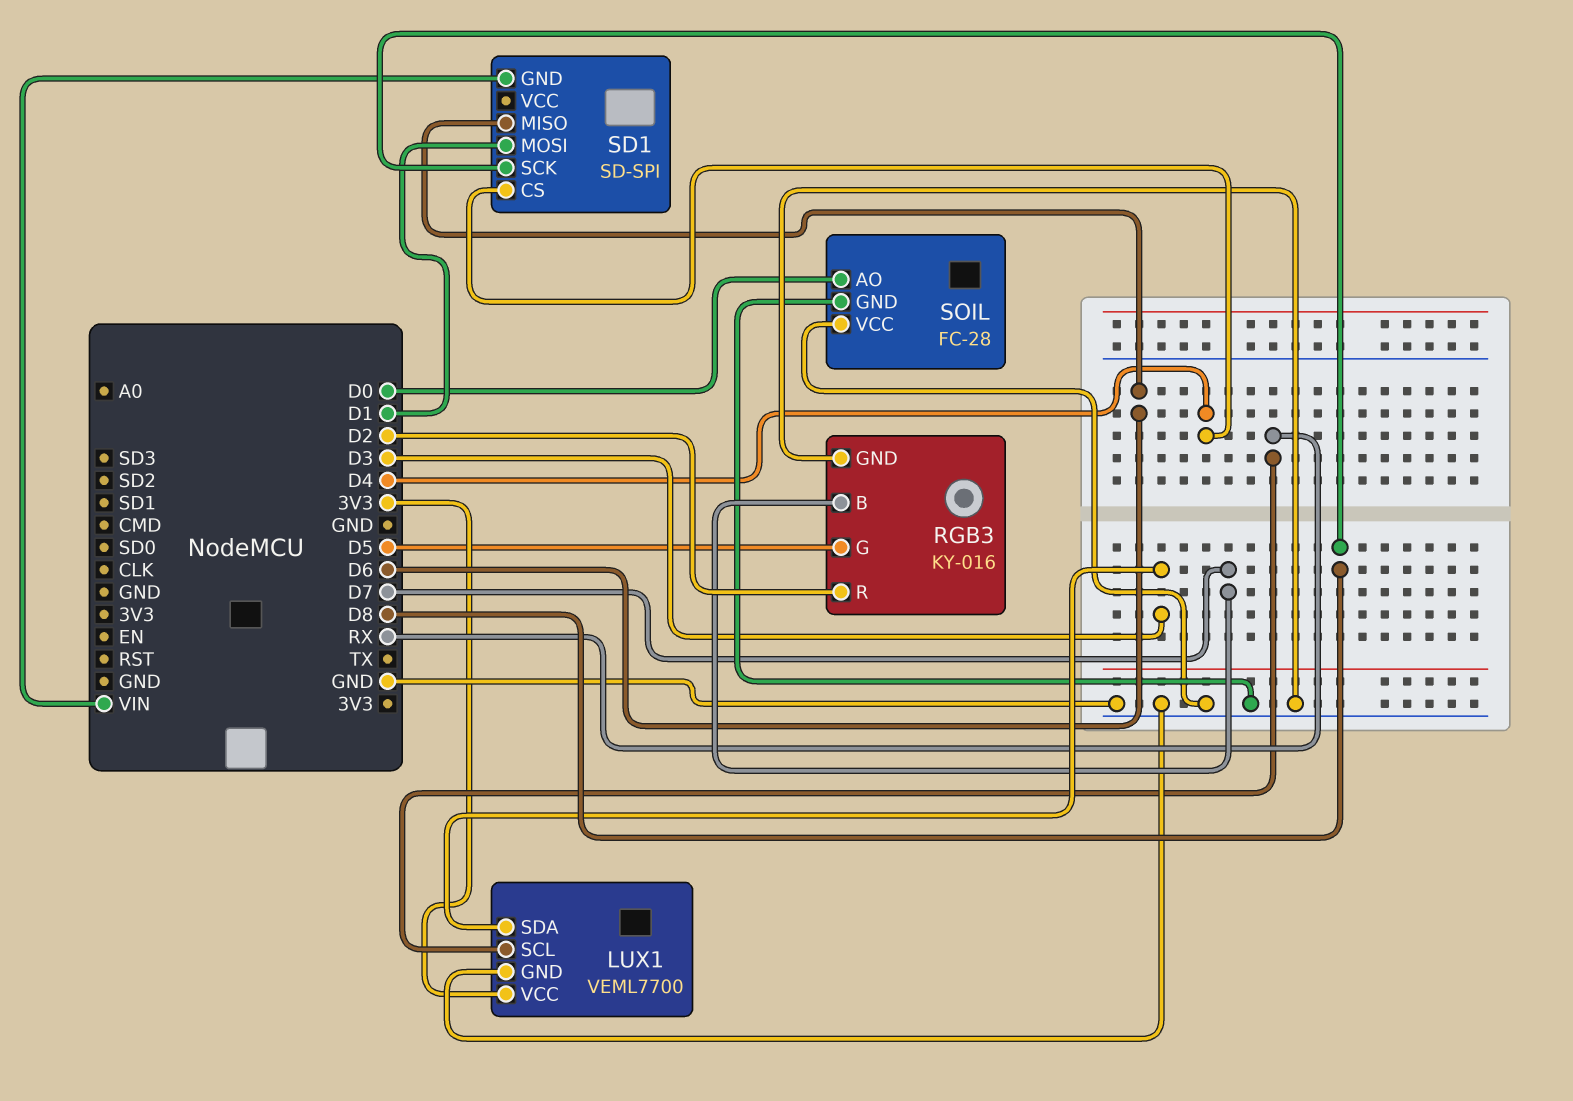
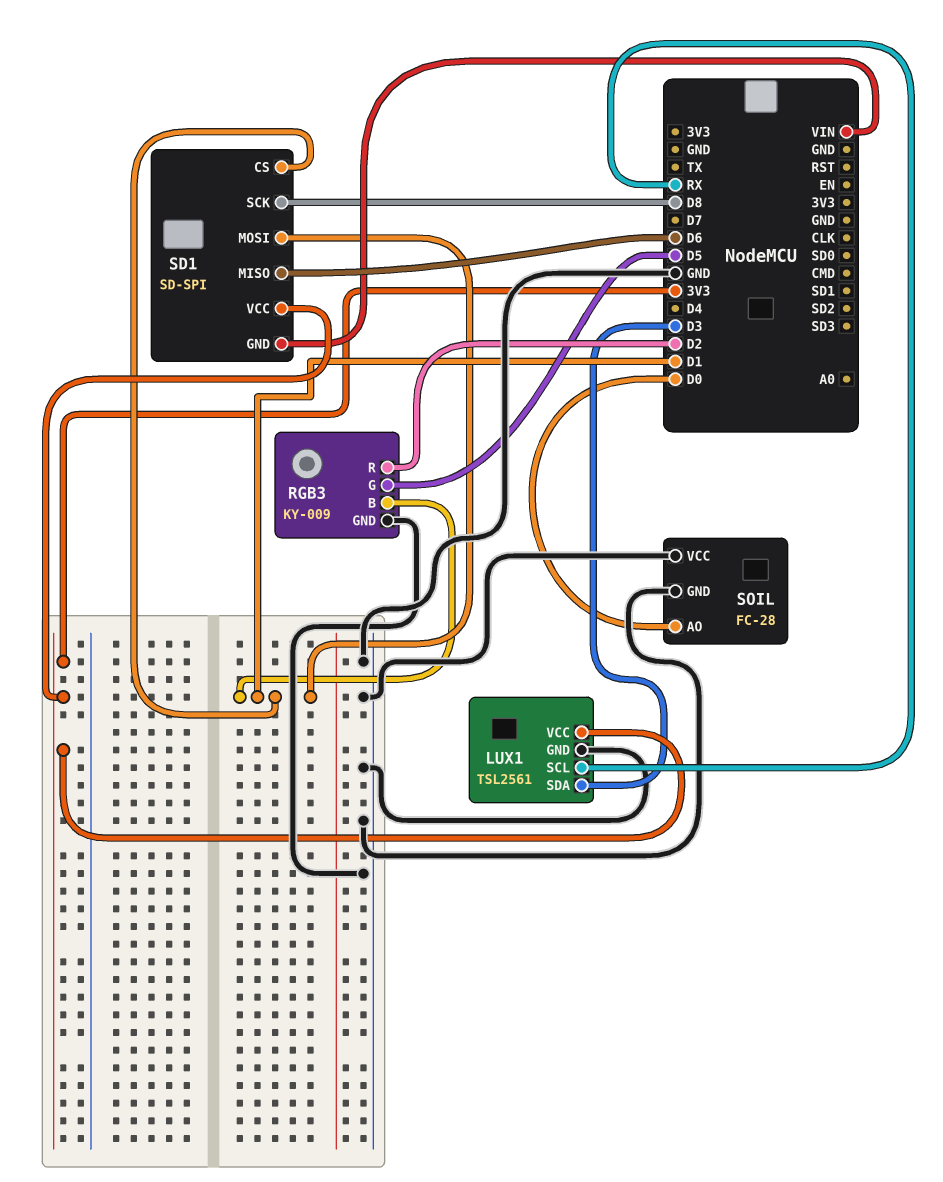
LUX1: VEML7700 -> TSL2561
RGB3: KY-016 -> KY-009
RGB3 pin B: D7 -> D1
SD1 pin CS: D4 -> D1
SD1 pin VCC: none -> 3V3

